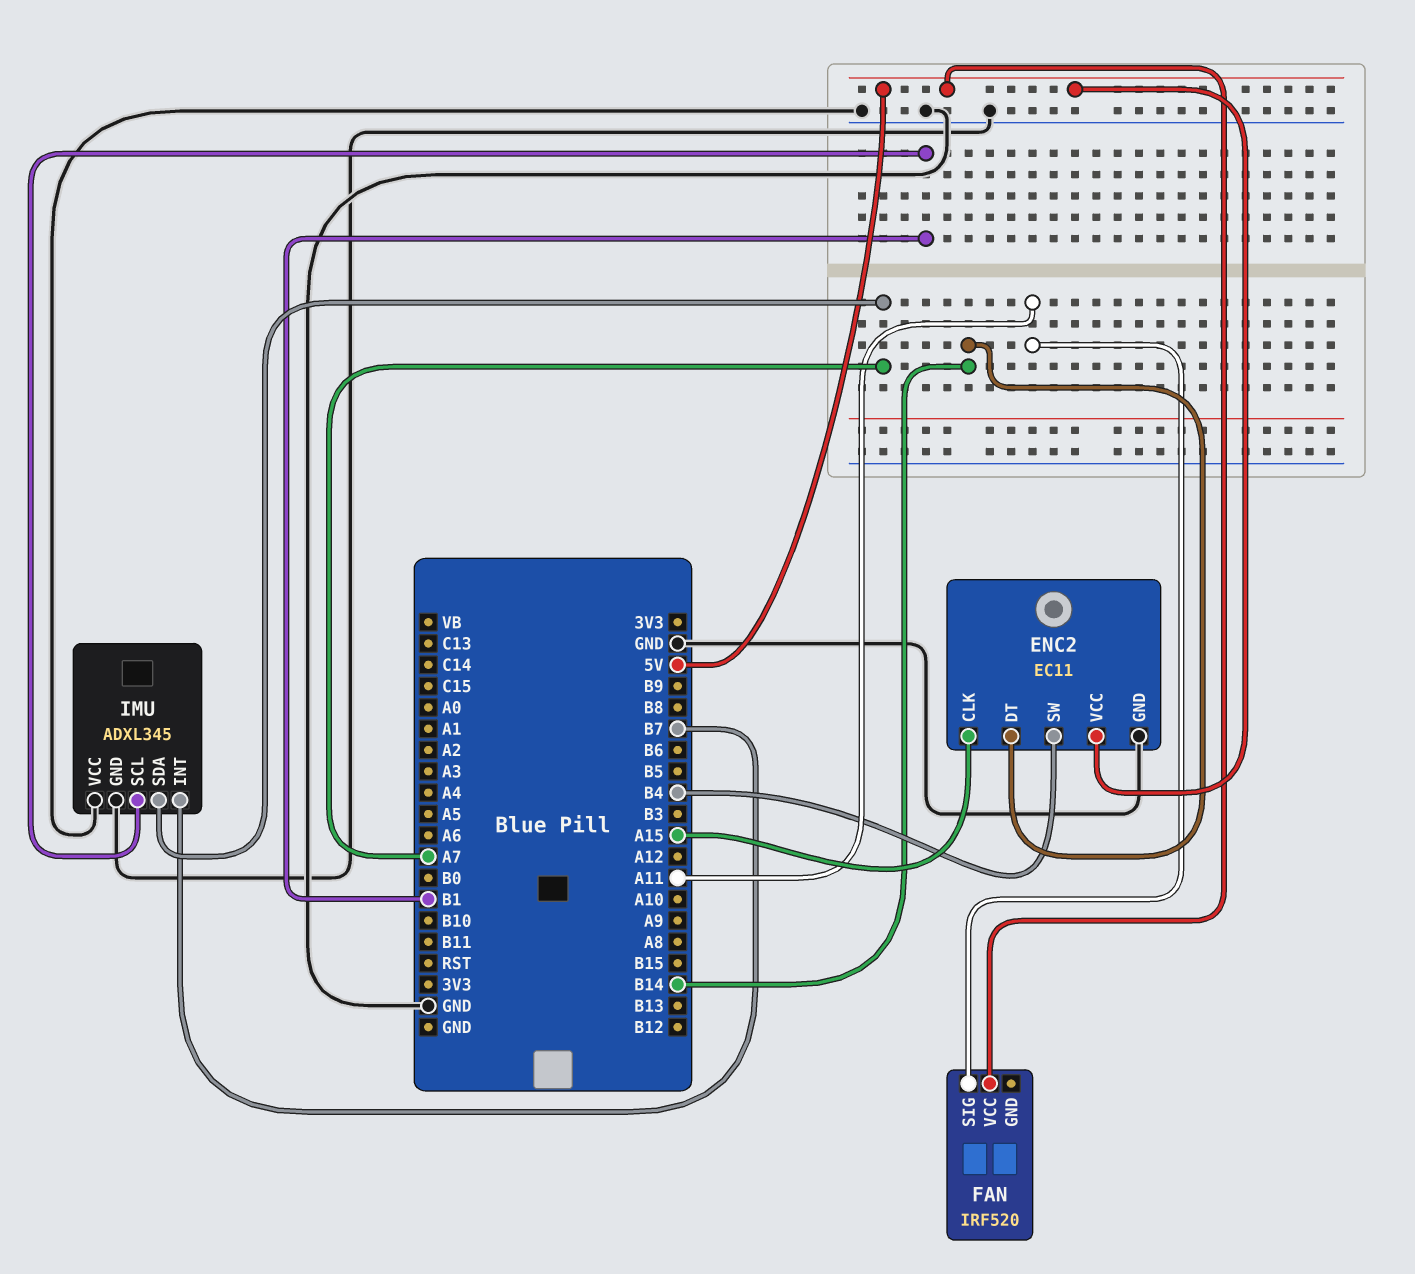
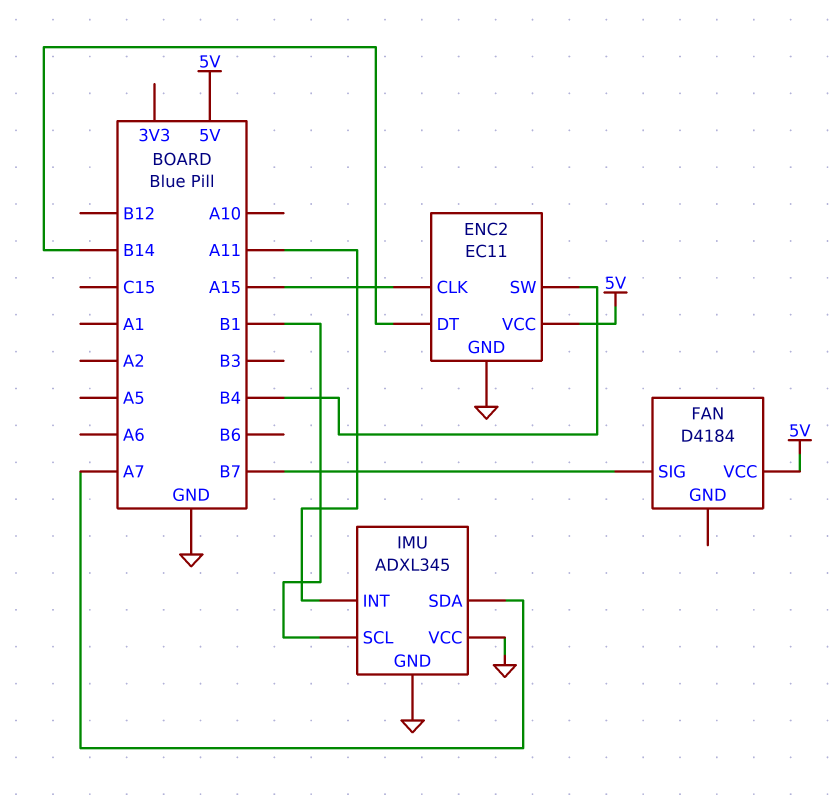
FAN: IRF520 -> D4184
FAN pin SIG: A11 -> B7
IMU pin INT: B7 -> A11

